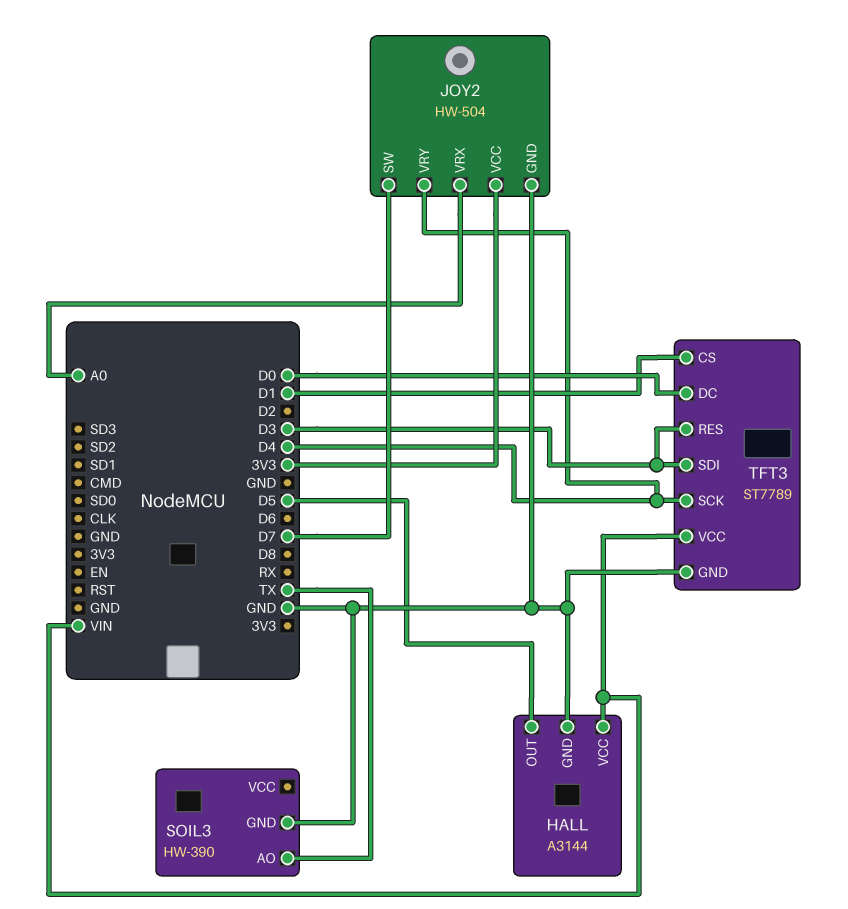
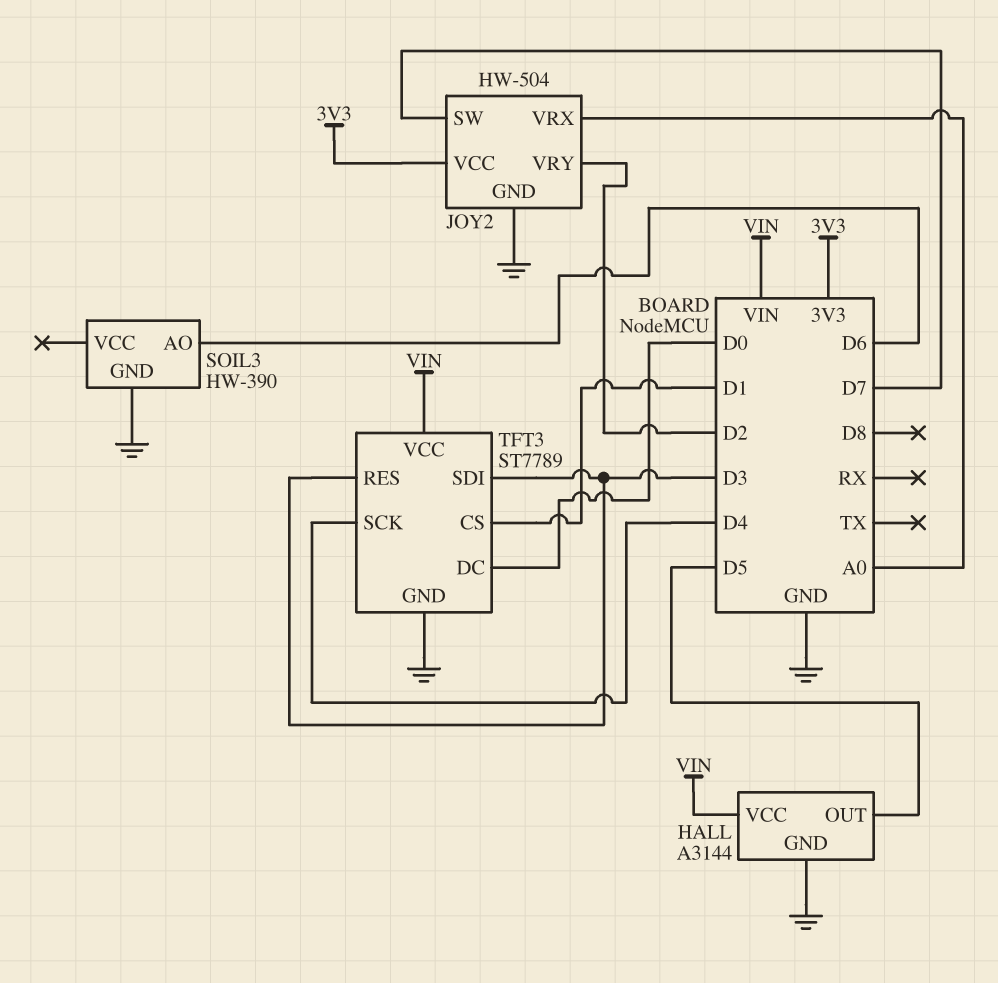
JOY2 pin VRY: D4 -> D2
SOIL3 pin AO: TX -> D6

